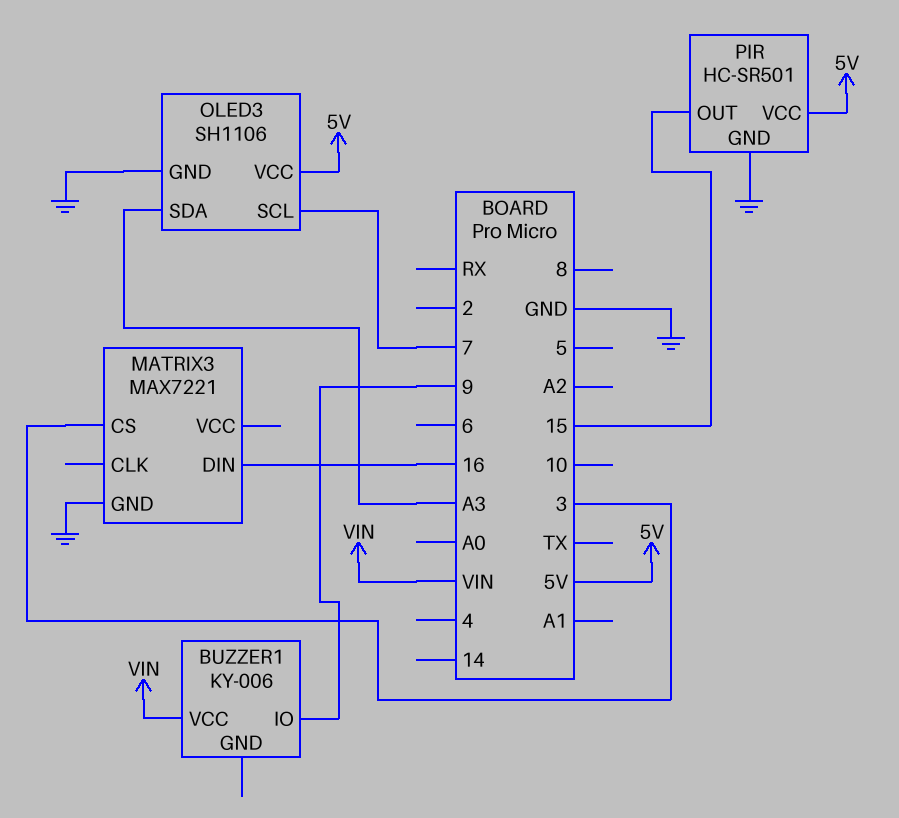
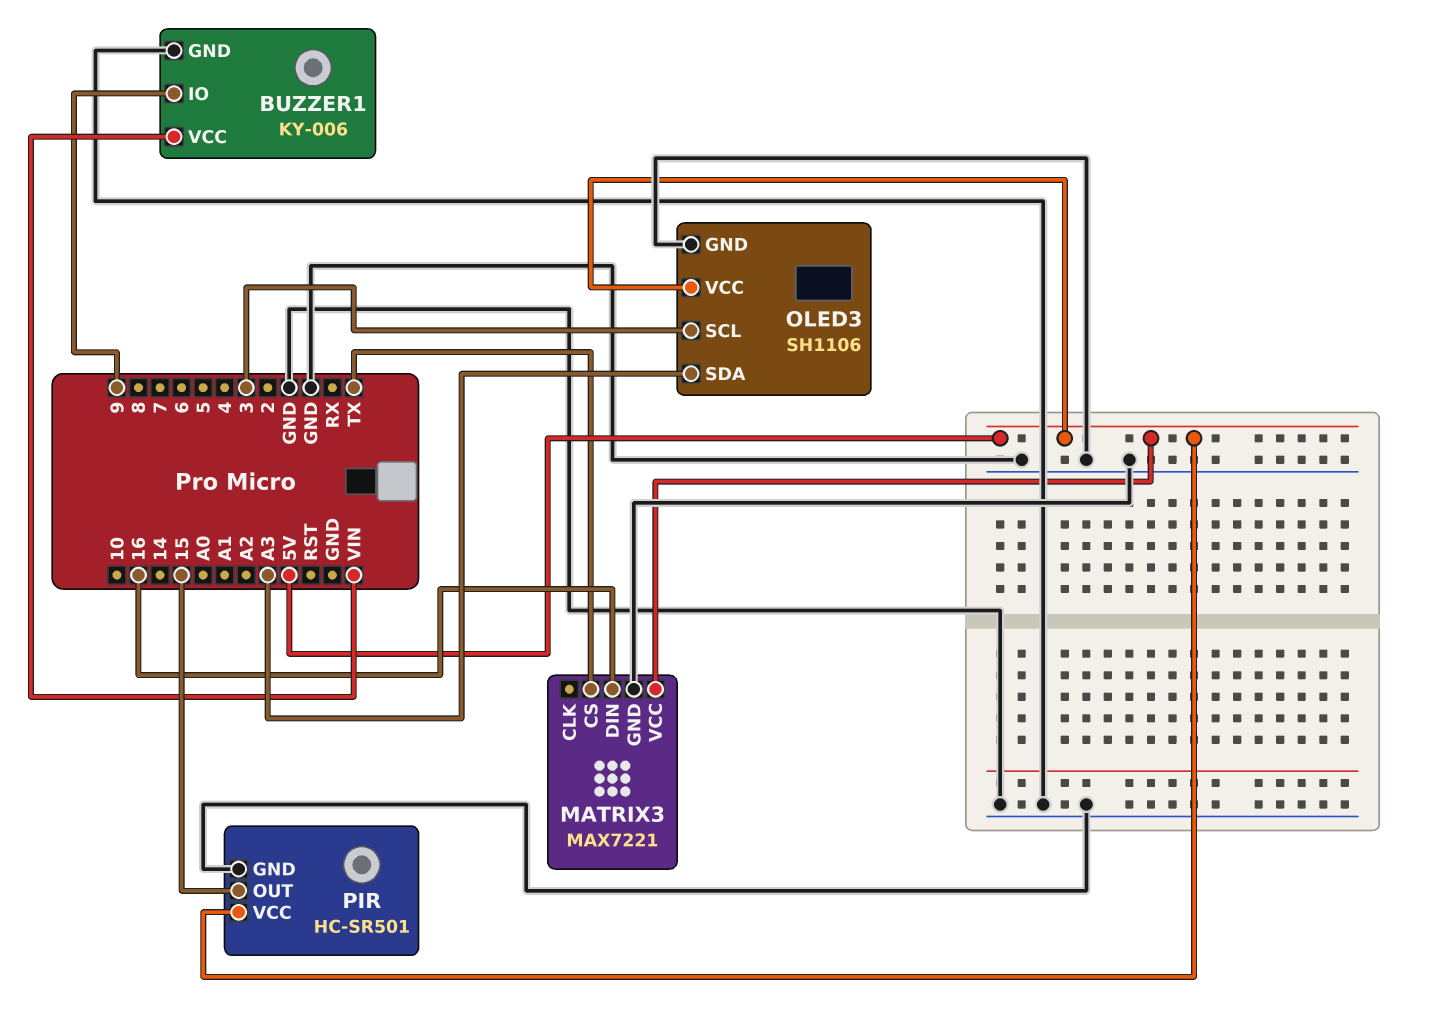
BUZZER1 pin GND: none -> GND
MATRIX3 pin CS: 3 -> TX
MATRIX3 pin VCC: none -> 5V
OLED3 pin SCL: 7 -> 3

